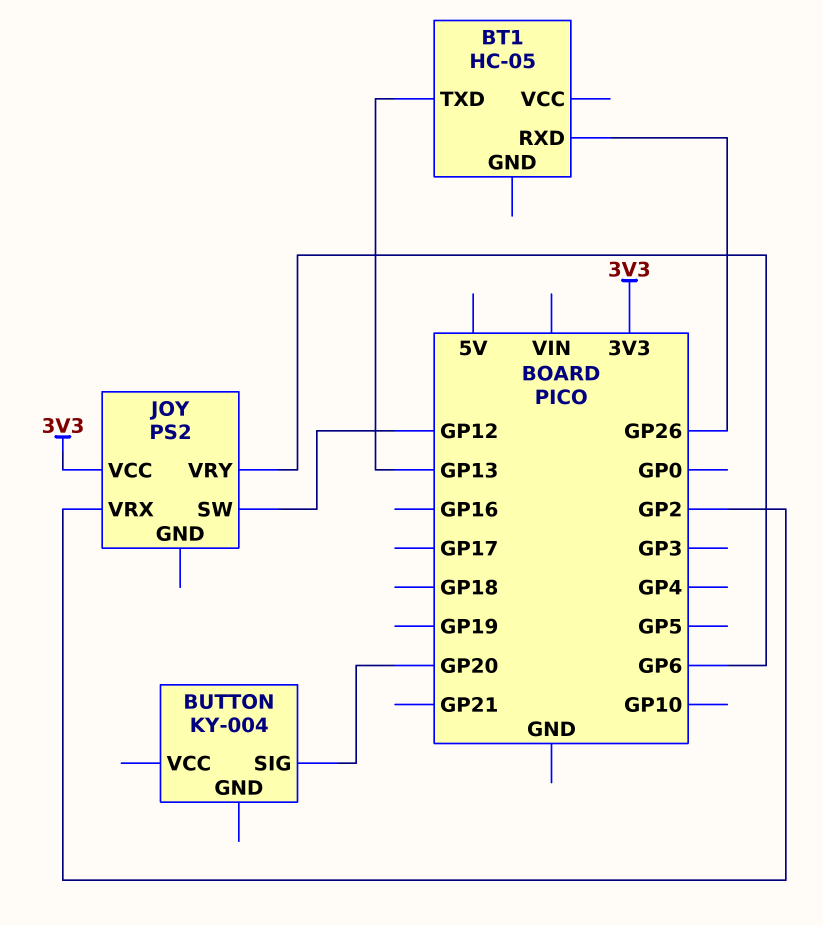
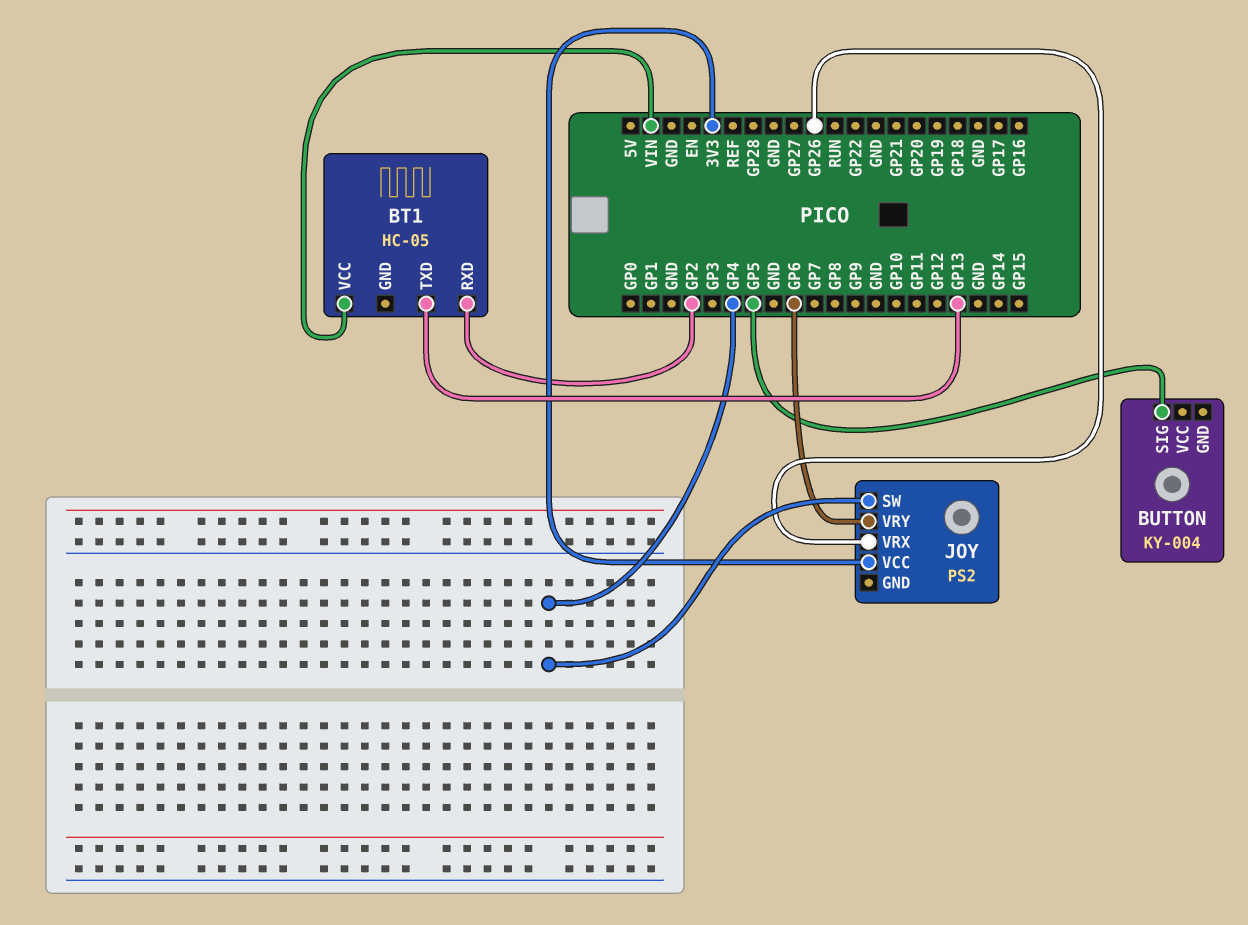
BT1 pin RXD: GP26 -> GP2
BT1 pin VCC: none -> VIN
BUTTON pin SIG: GP20 -> GP5
JOY pin SW: GP12 -> GP4
JOY pin VRX: GP2 -> GP26

